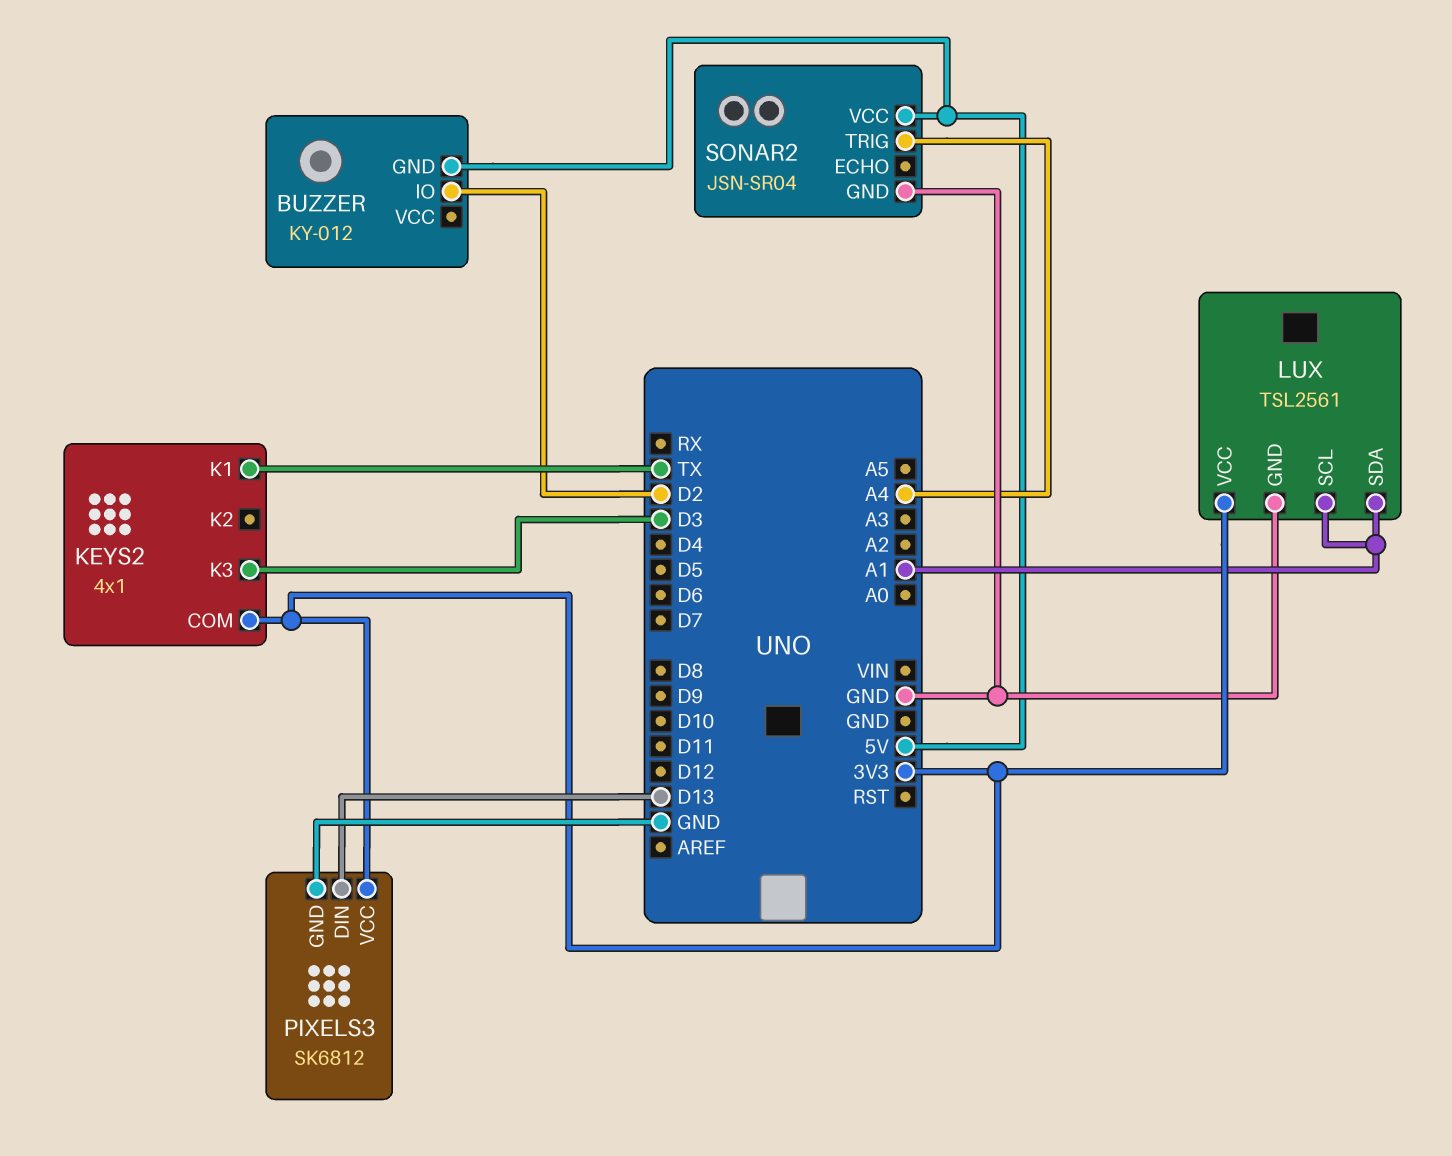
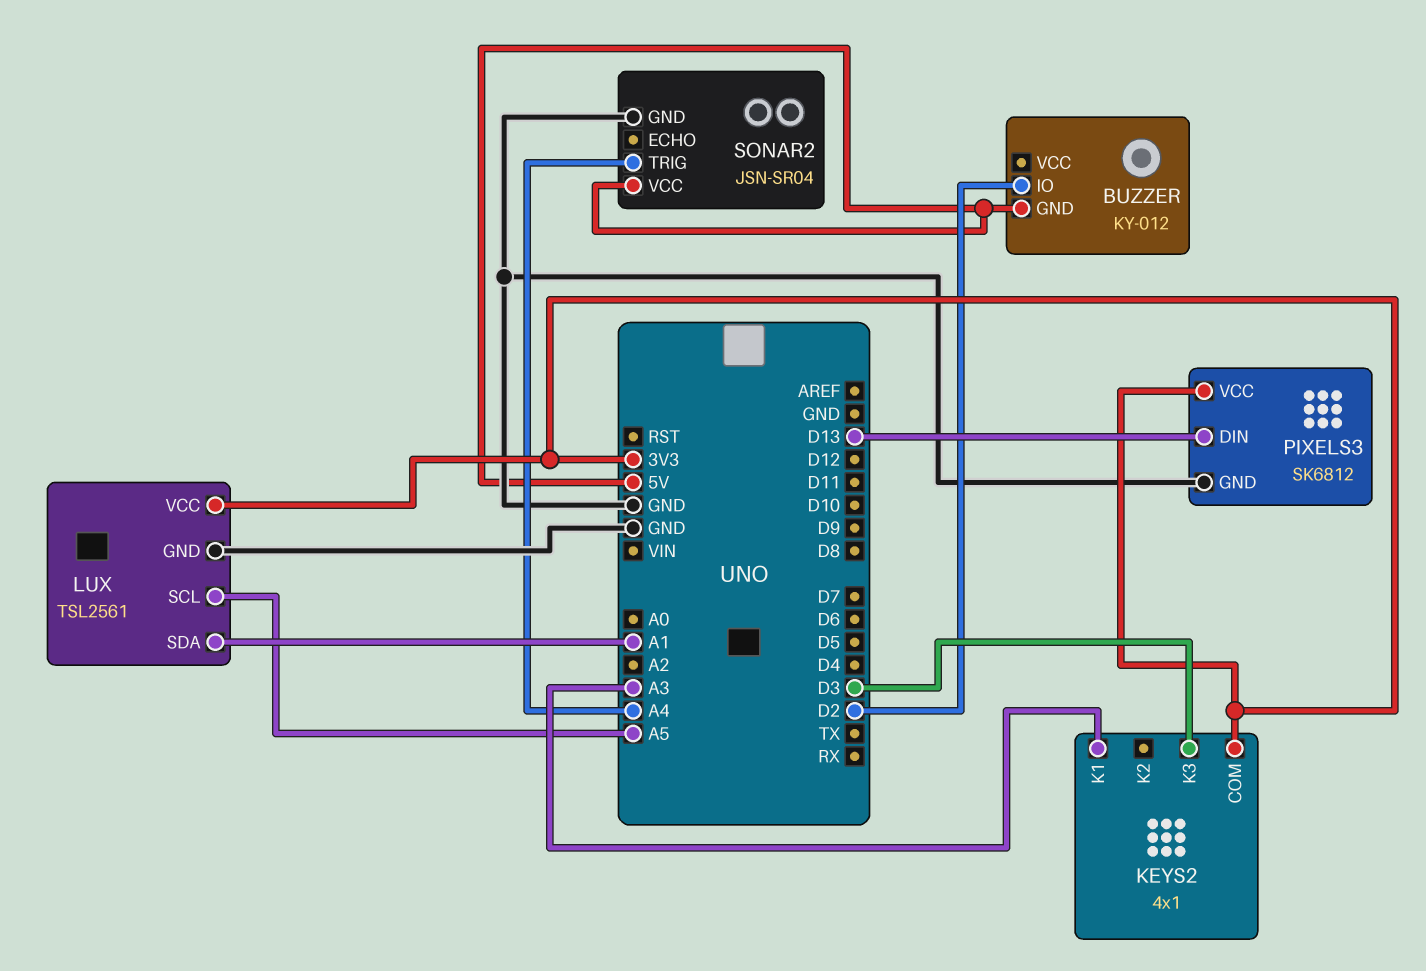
KEYS2 pin K1: TX -> A3
LUX pin SCL: A1 -> A5

